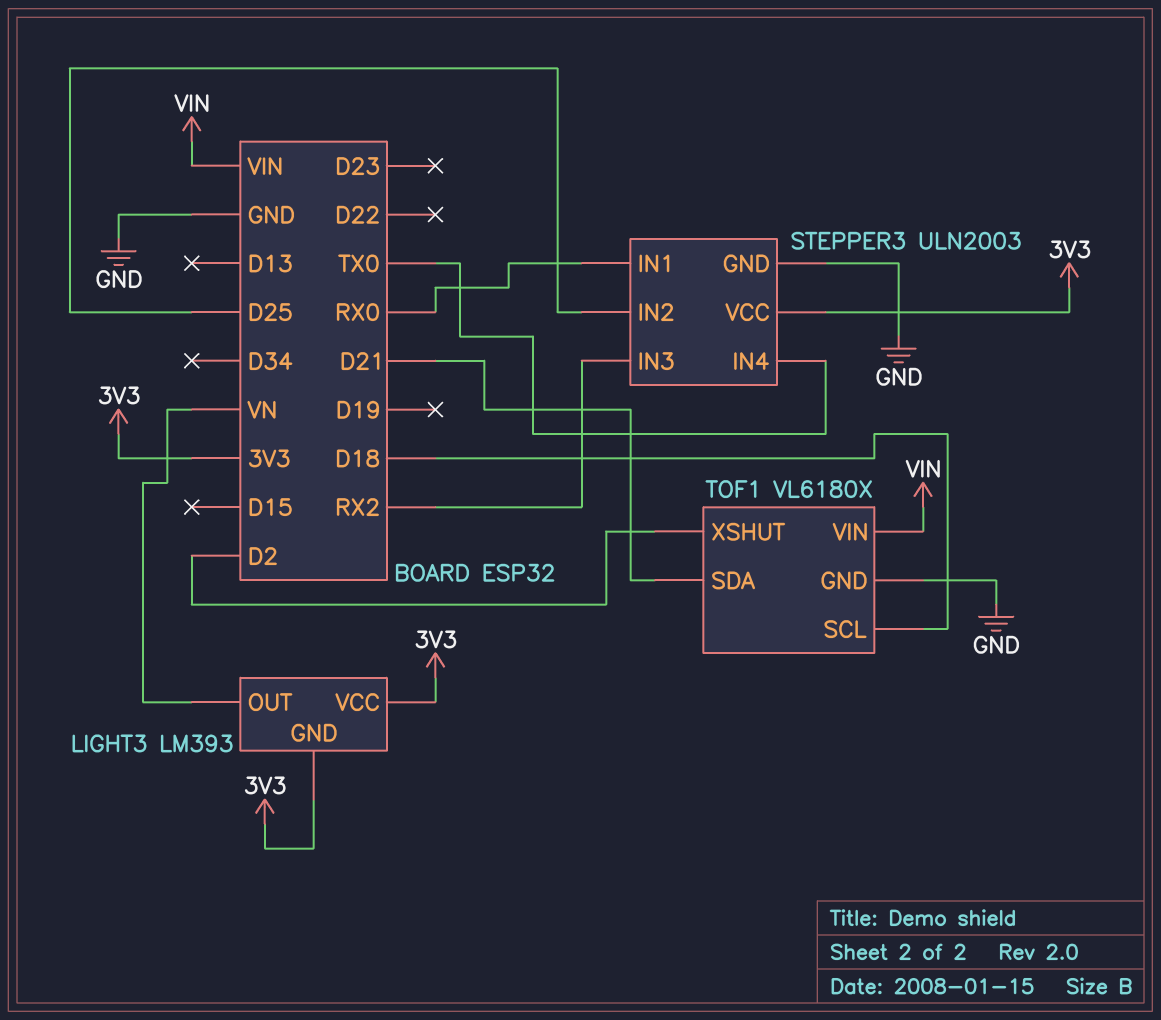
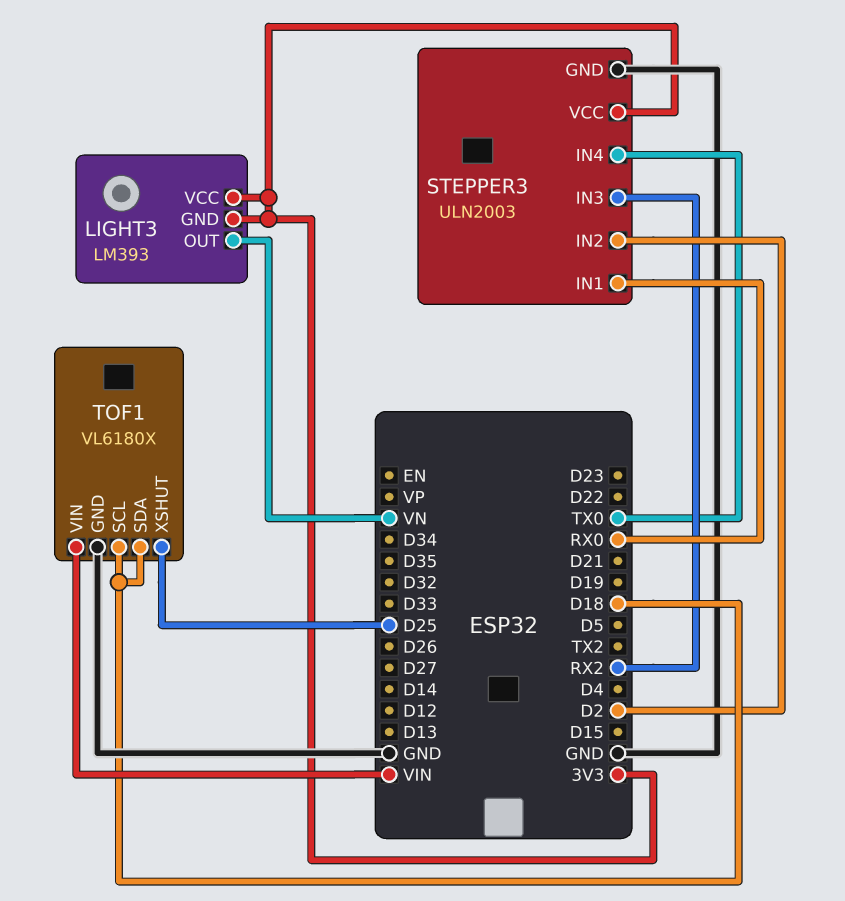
STEPPER3 pin IN2: D25 -> D2
TOF1 pin SDA: D21 -> D18
TOF1 pin XSHUT: D2 -> D25

